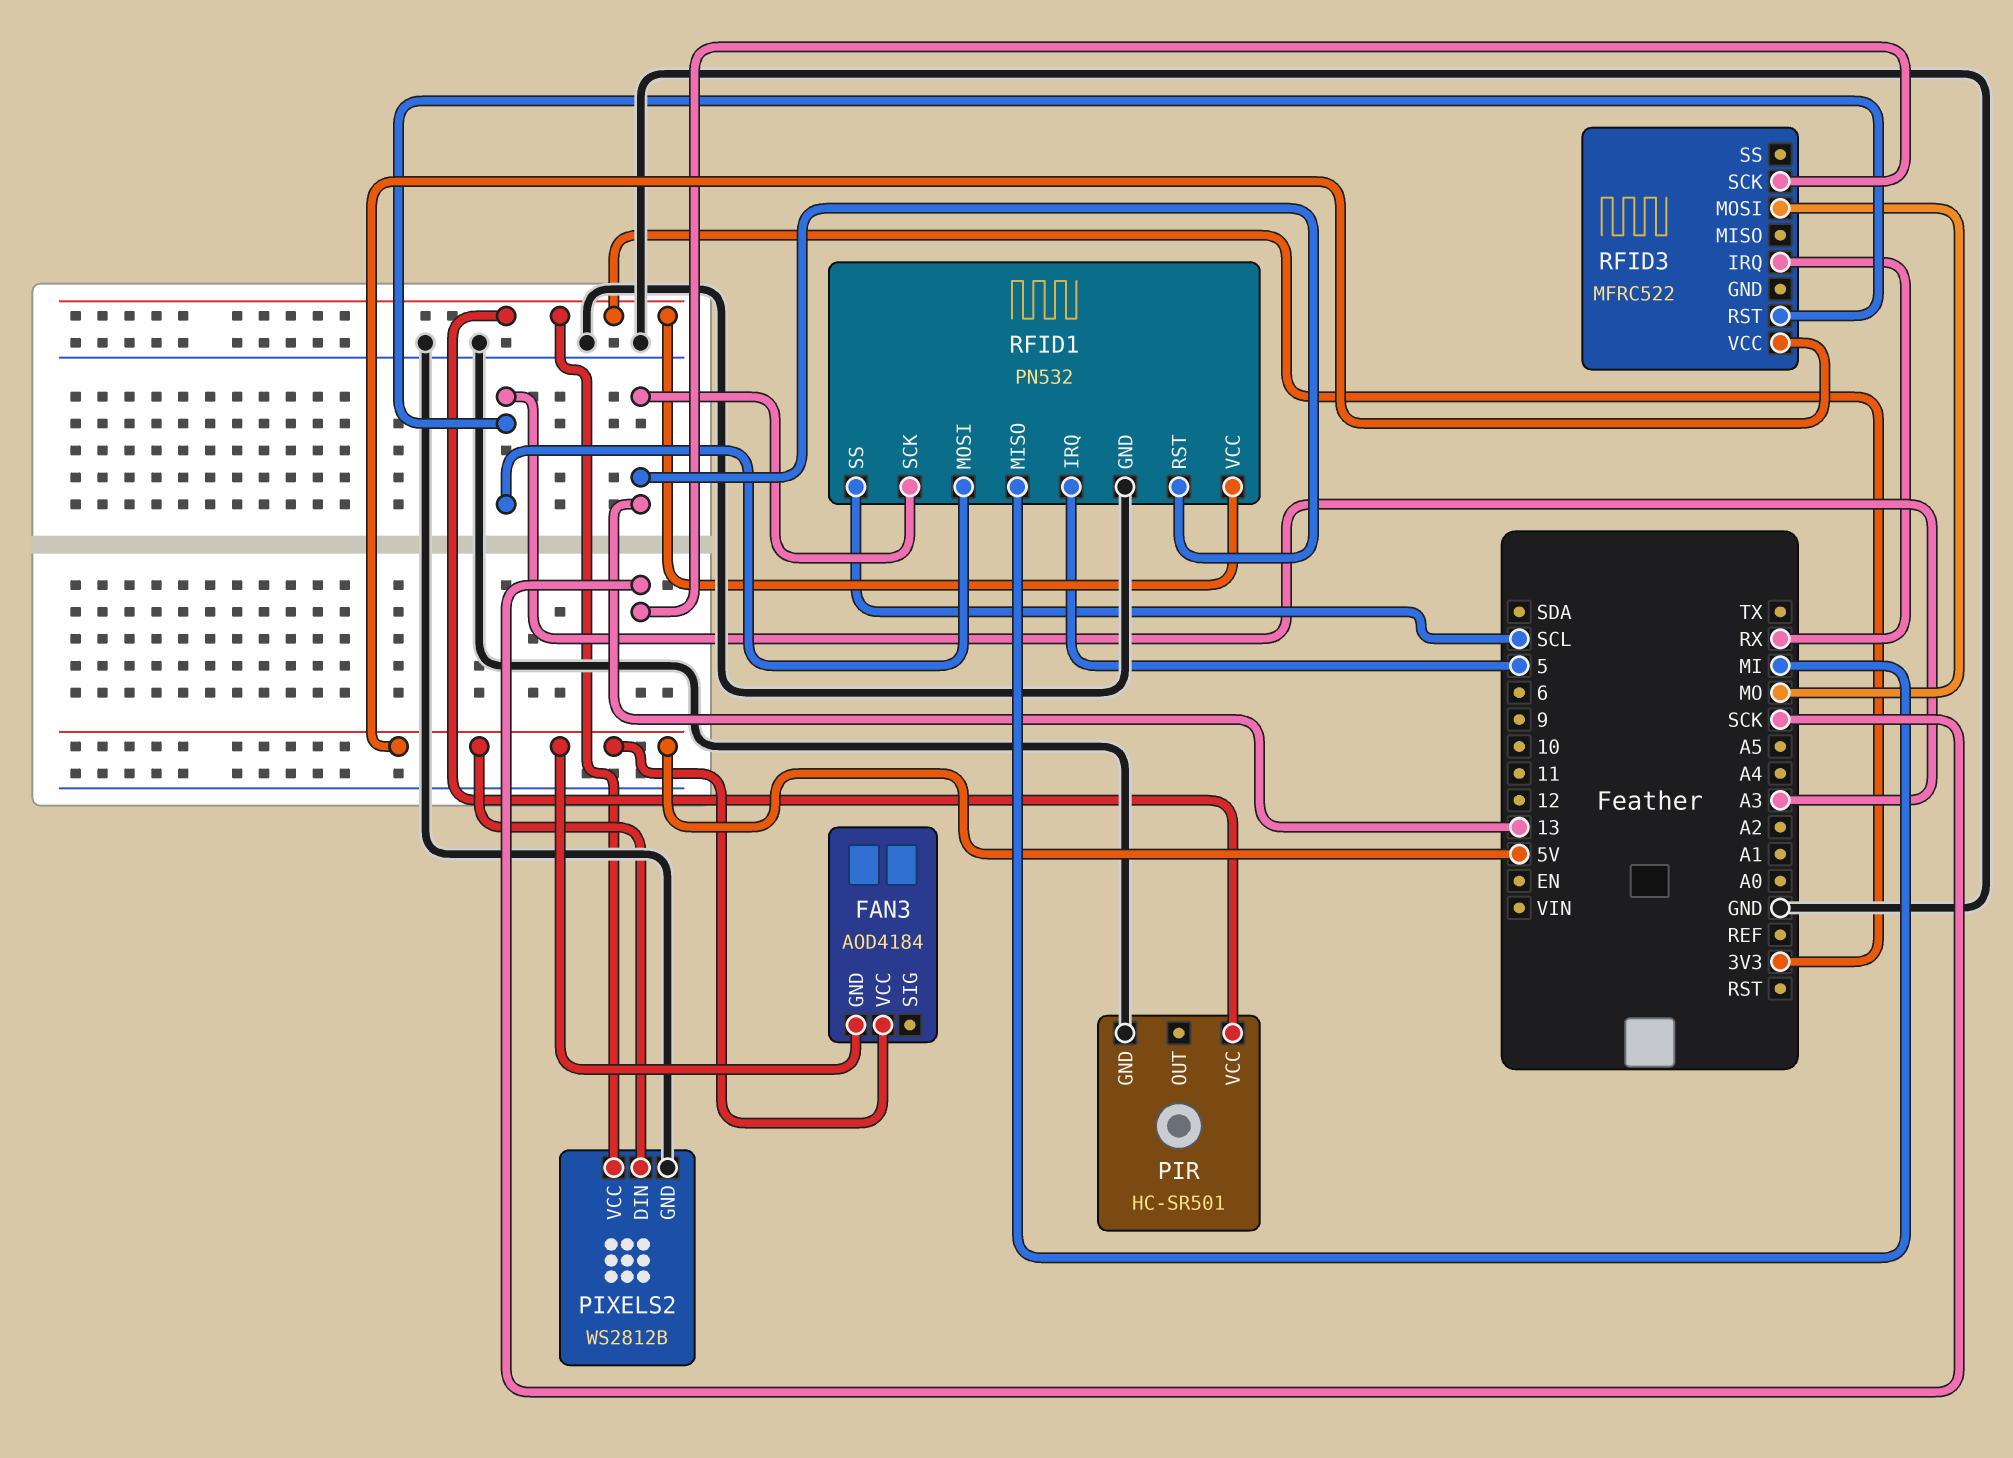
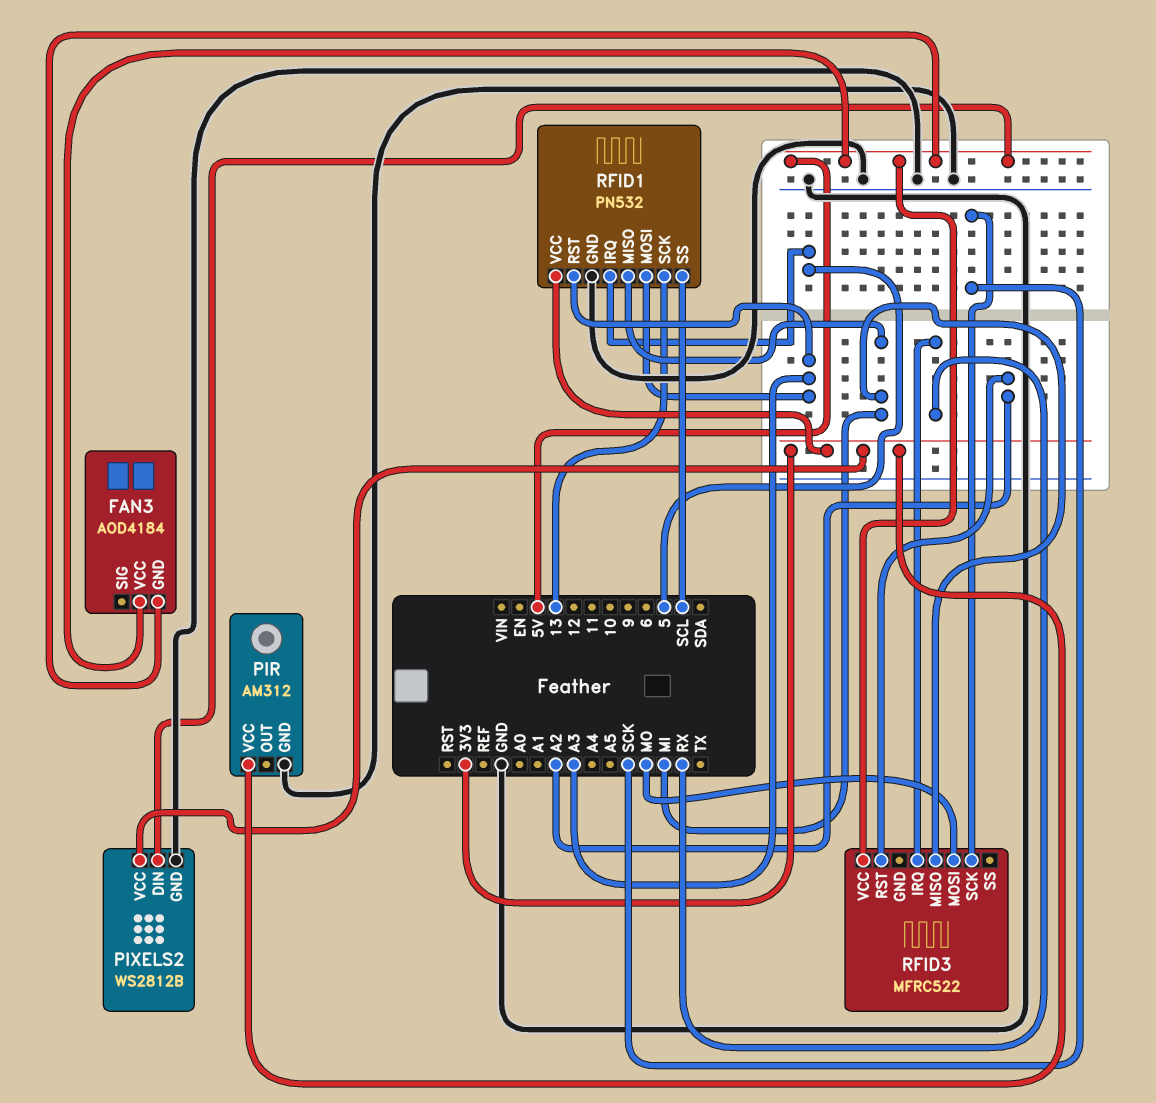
PIR: HC-SR501 -> AM312
RFID1 pin RST: 13 -> A3
RFID3 pin MISO: none -> MI
RFID3 pin RST: A3 -> A2

